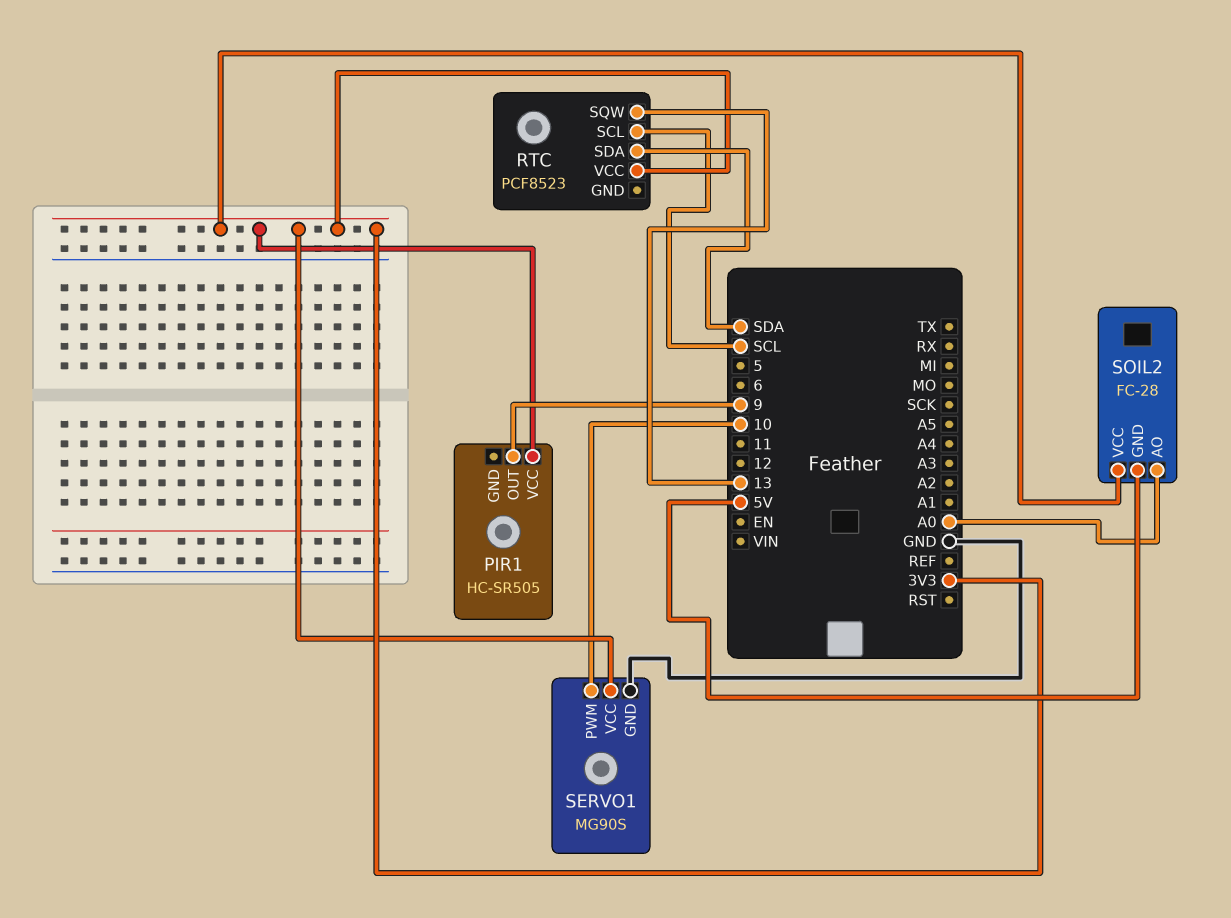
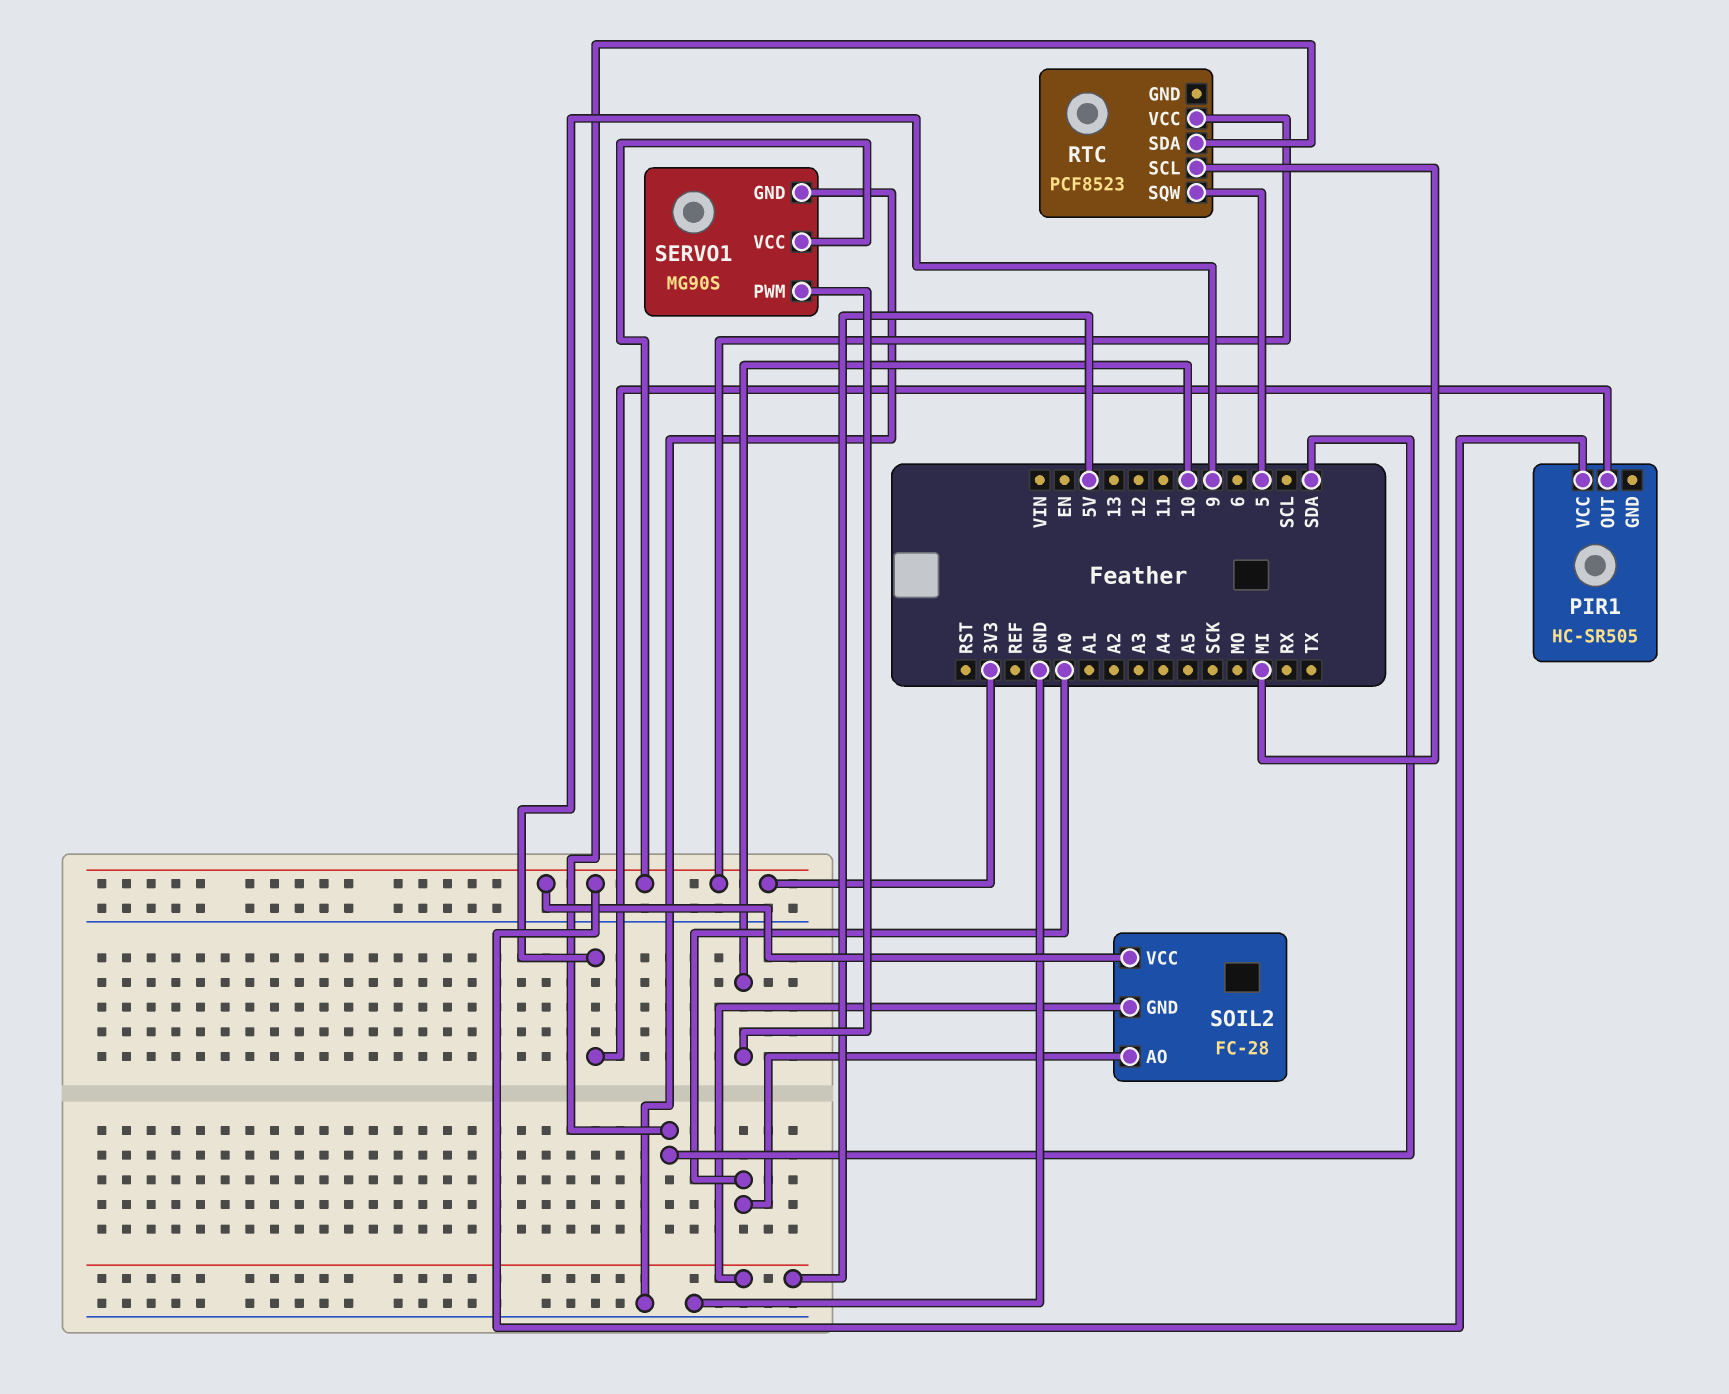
RTC pin SCL: SCL -> MI
RTC pin SQW: 13 -> 5

